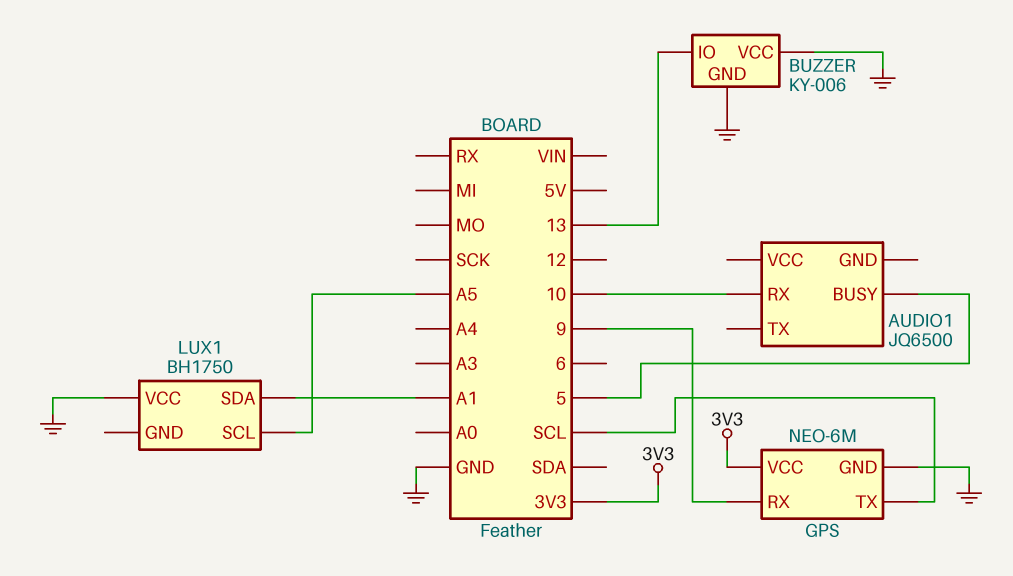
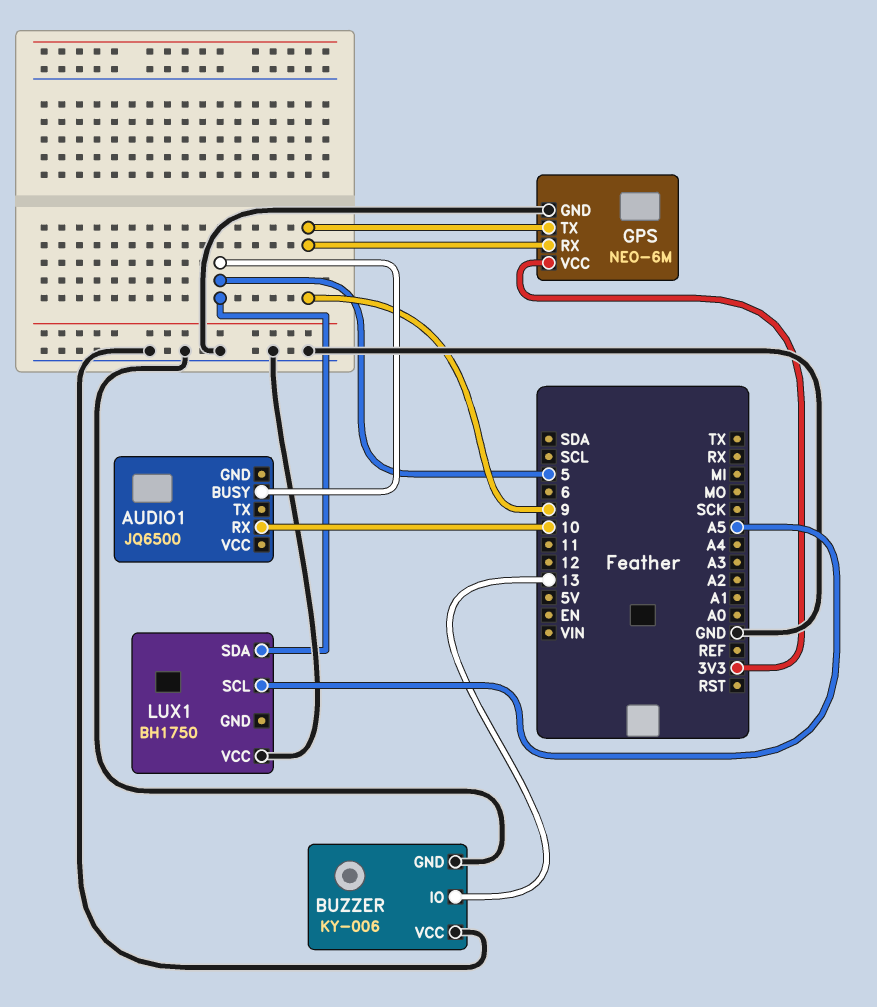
GPS pin TX: SCL -> 9
LUX1 pin SDA: A1 -> 5

